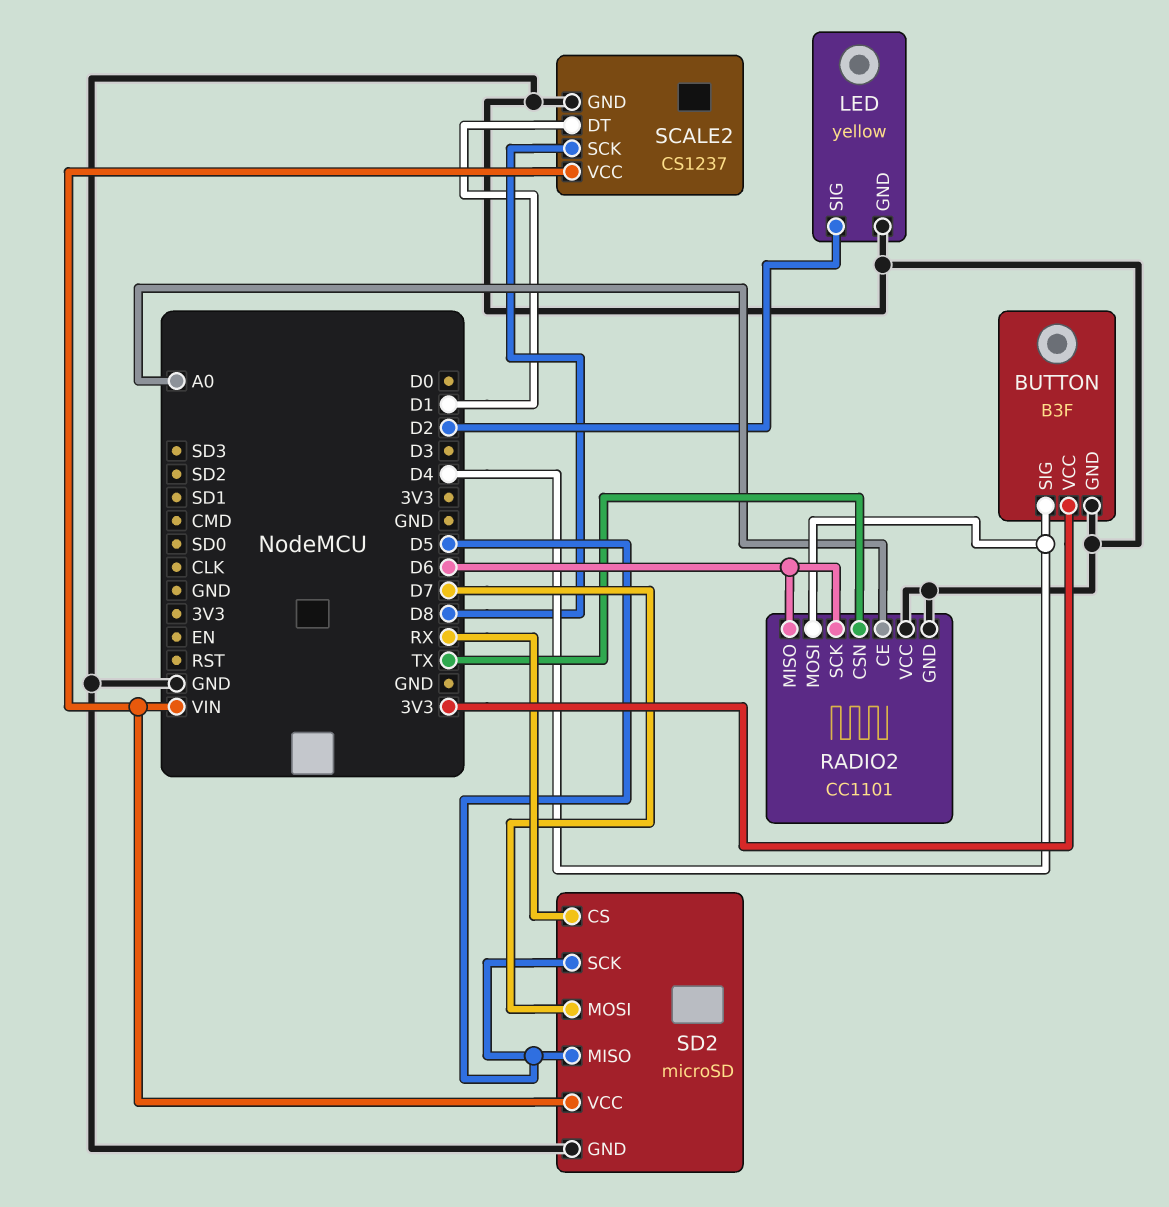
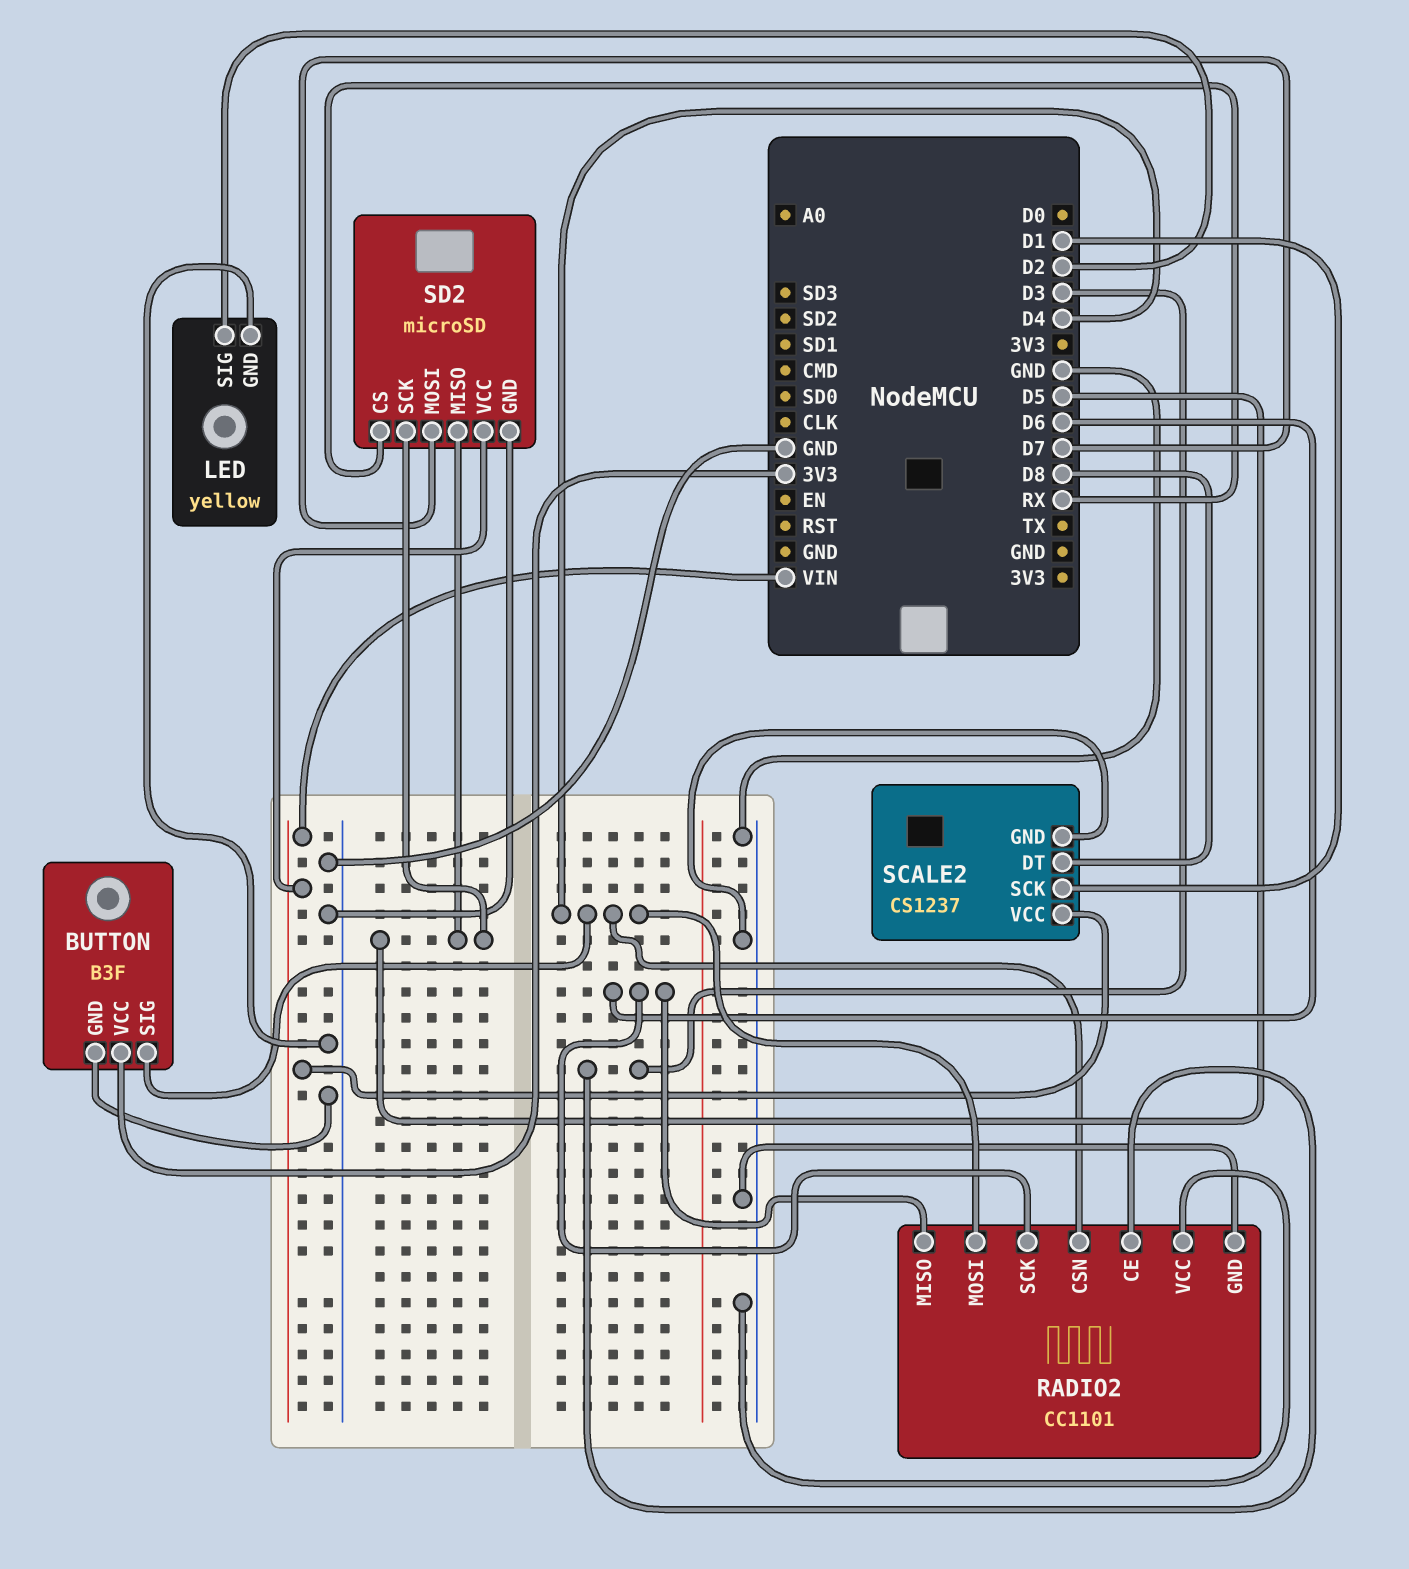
RADIO2 pin CE: A0 -> D3
RADIO2 pin CSN: TX -> D4
SCALE2 pin DT: D1 -> D8
SCALE2 pin SCK: D8 -> D1

